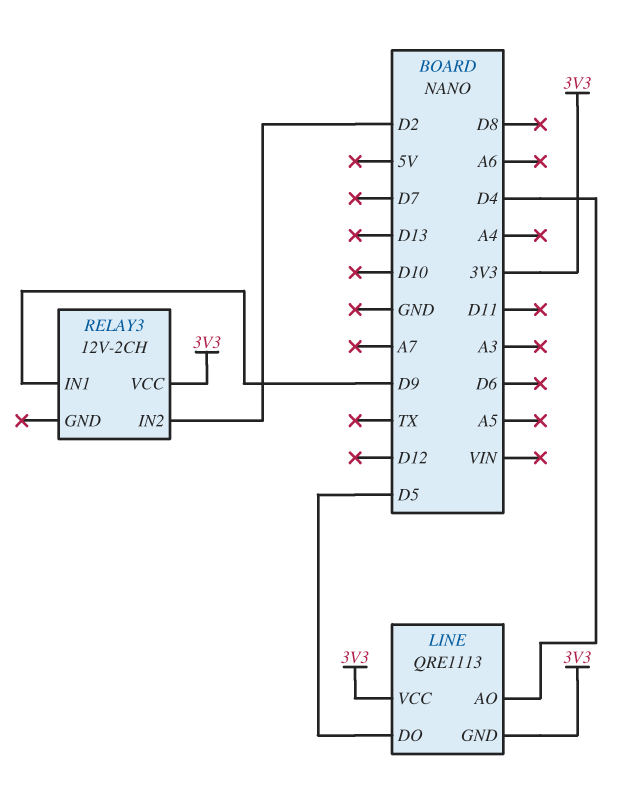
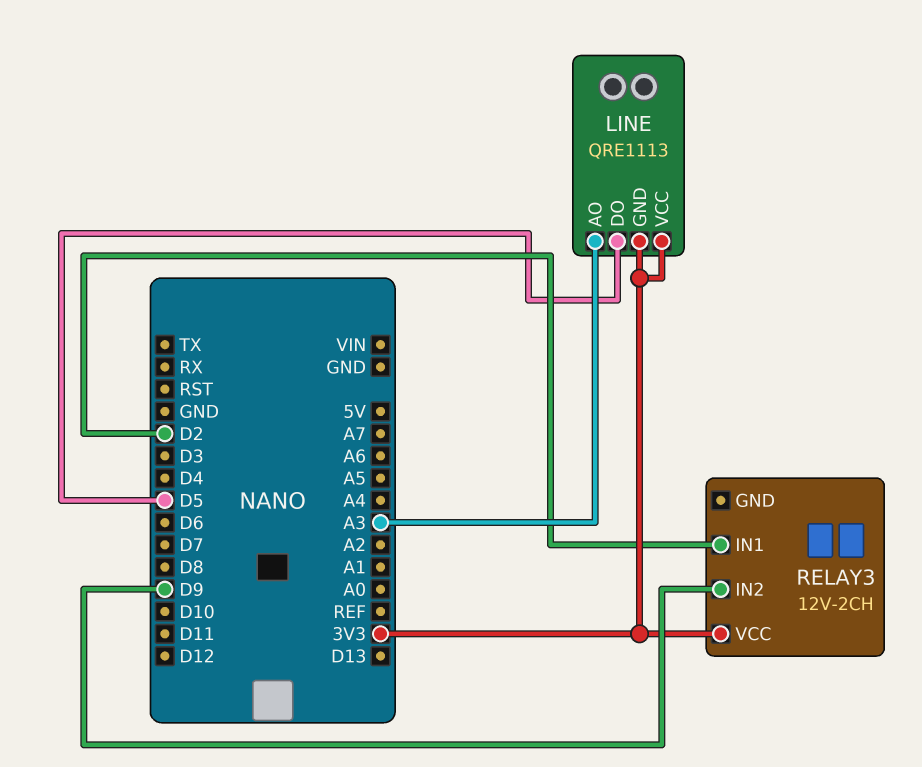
LINE pin AO: D4 -> A3
RELAY3 pin IN1: D9 -> D2
RELAY3 pin IN2: D2 -> D9

